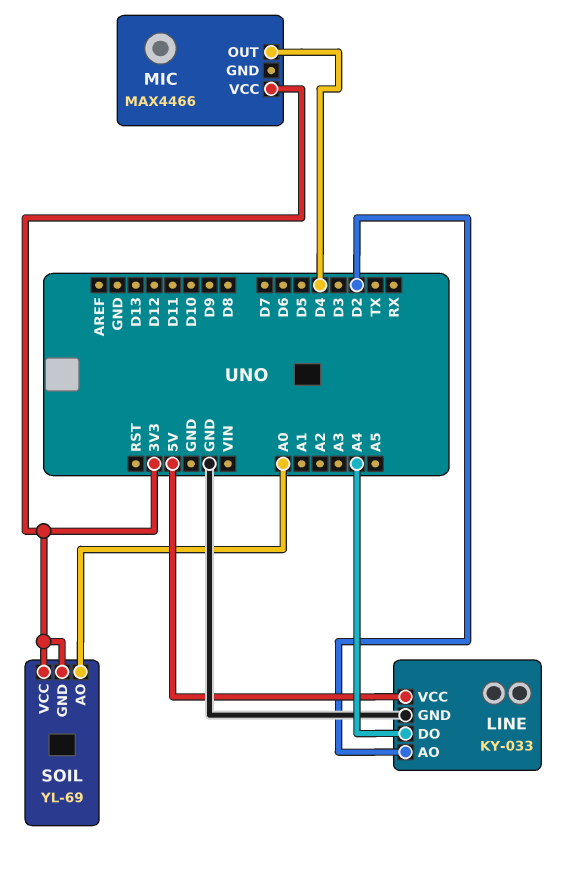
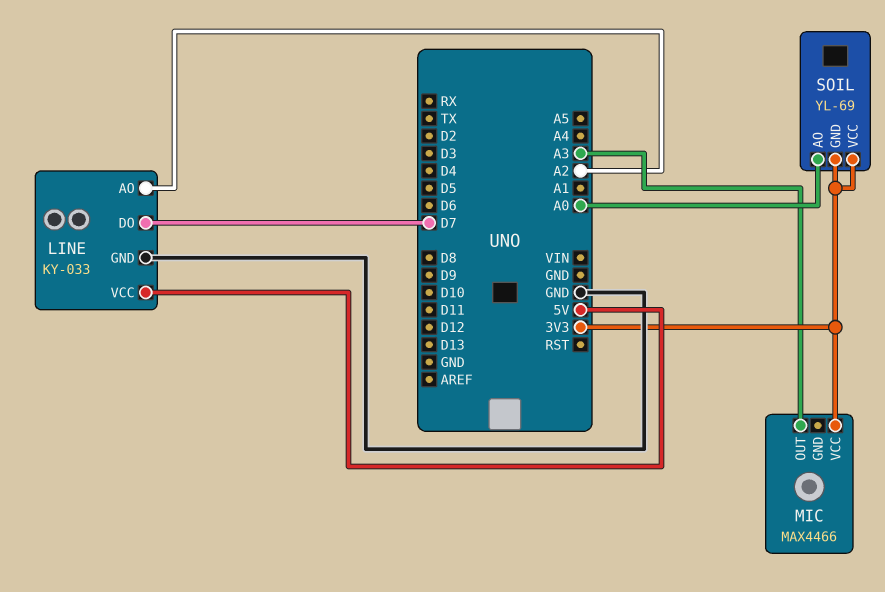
LINE pin AO: D2 -> A2
LINE pin DO: A4 -> D7
MIC pin OUT: D4 -> A3

